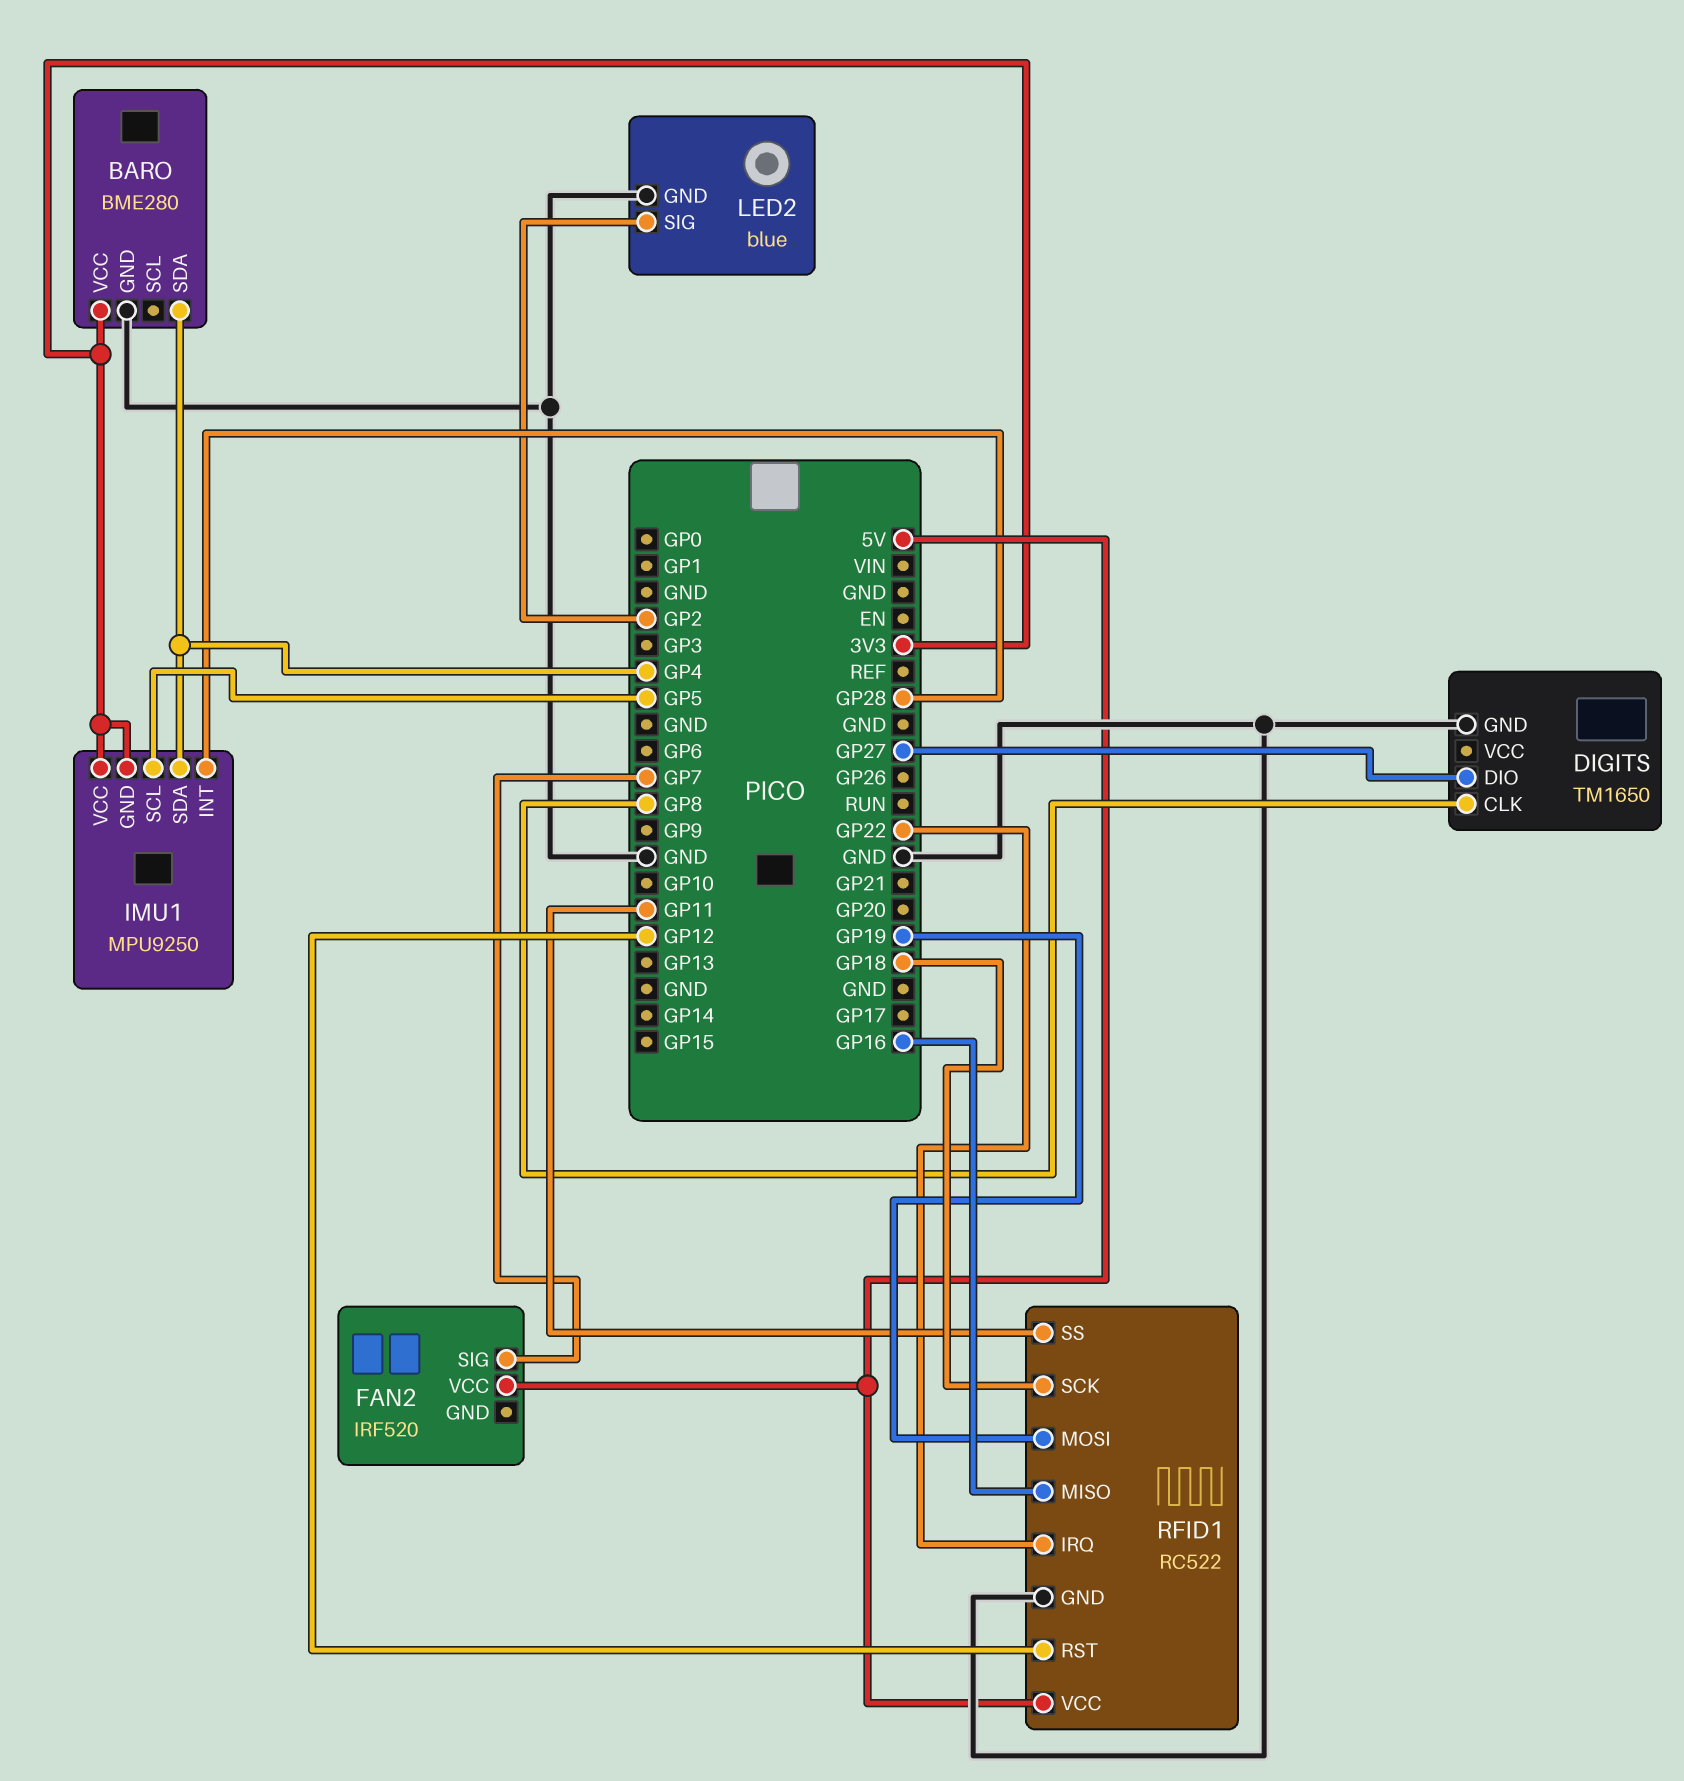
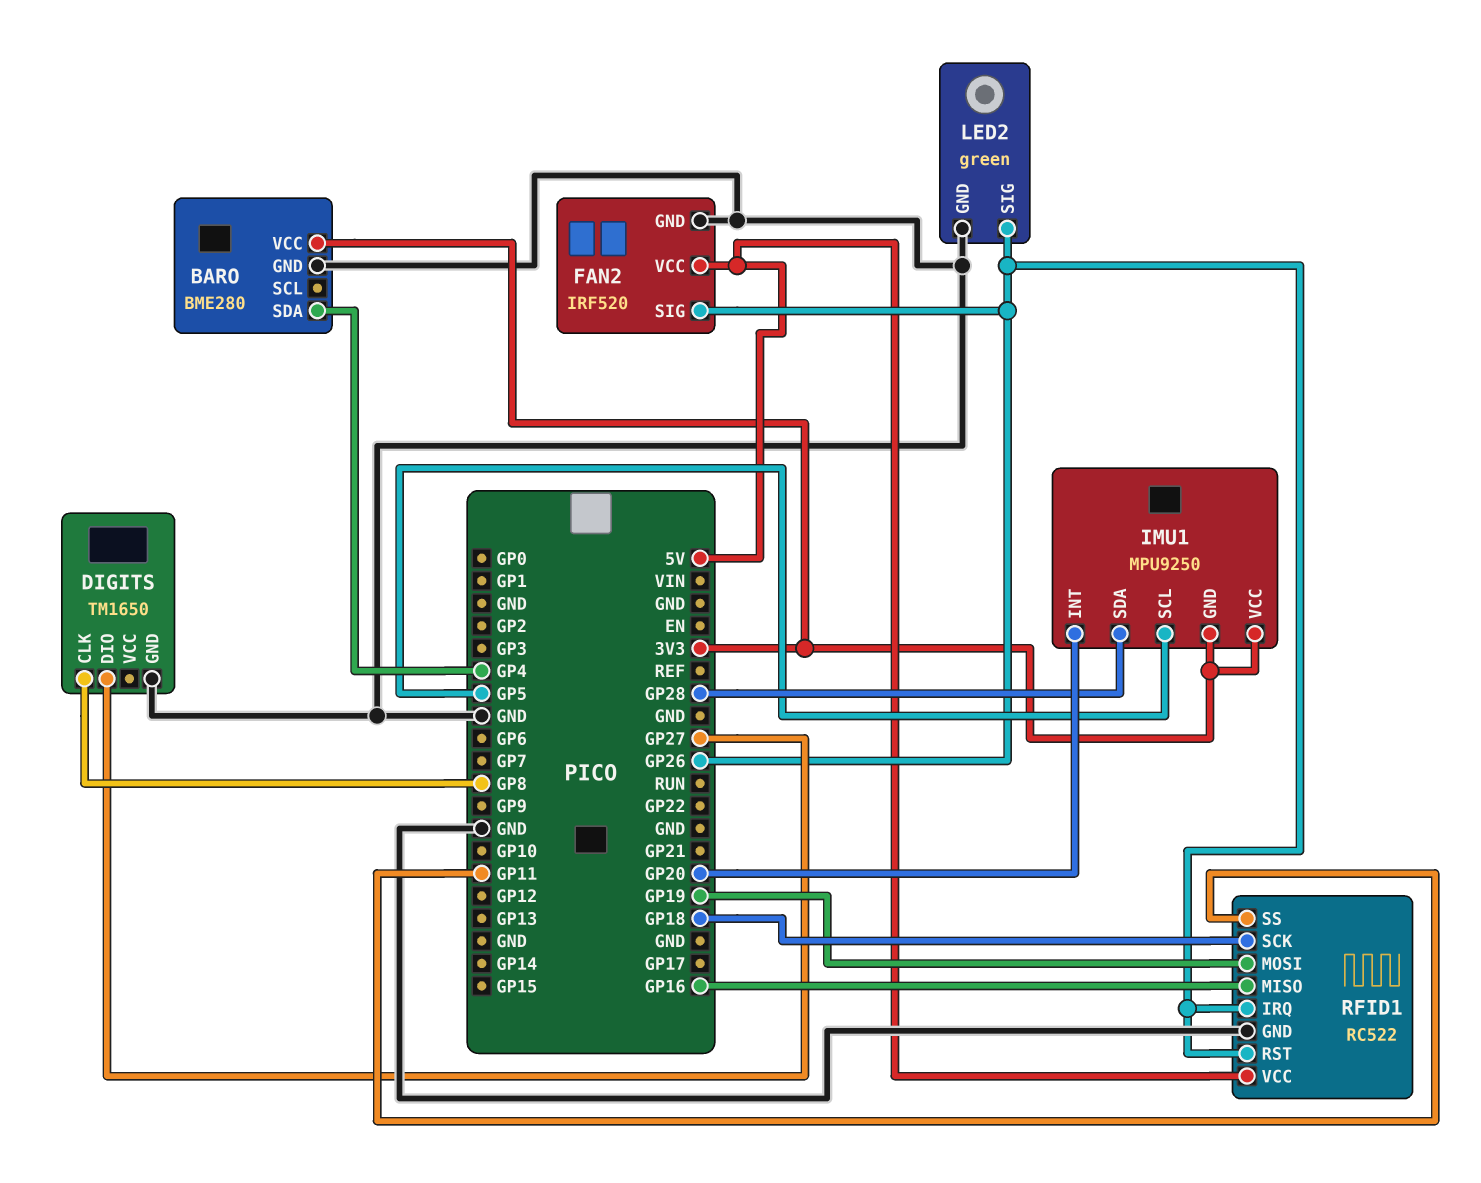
FAN2 pin GND: none -> GND
FAN2 pin SIG: GP7 -> GP26
IMU1 pin INT: GP28 -> GP20
IMU1 pin SDA: GP4 -> GP28
LED2: blue -> green
LED2 pin SIG: GP2 -> GP26
RFID1 pin IRQ: GP22 -> GP26
RFID1 pin RST: GP12 -> GP26

